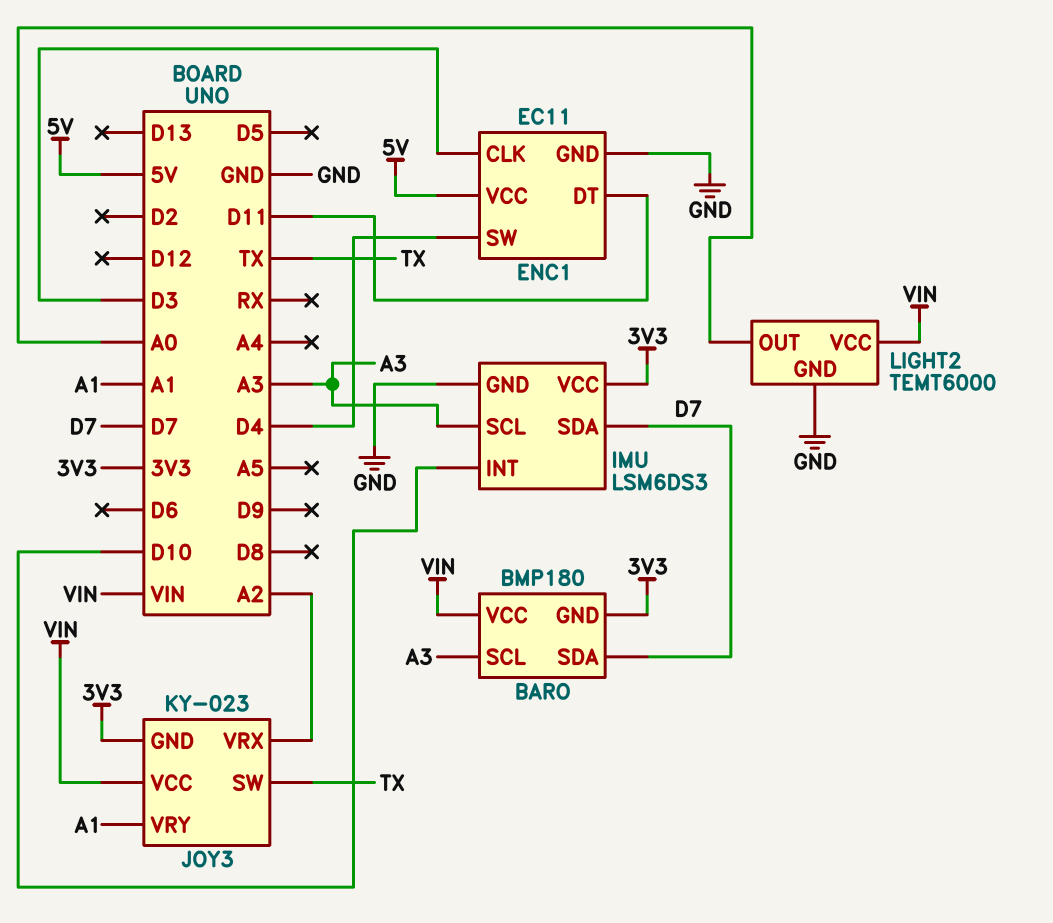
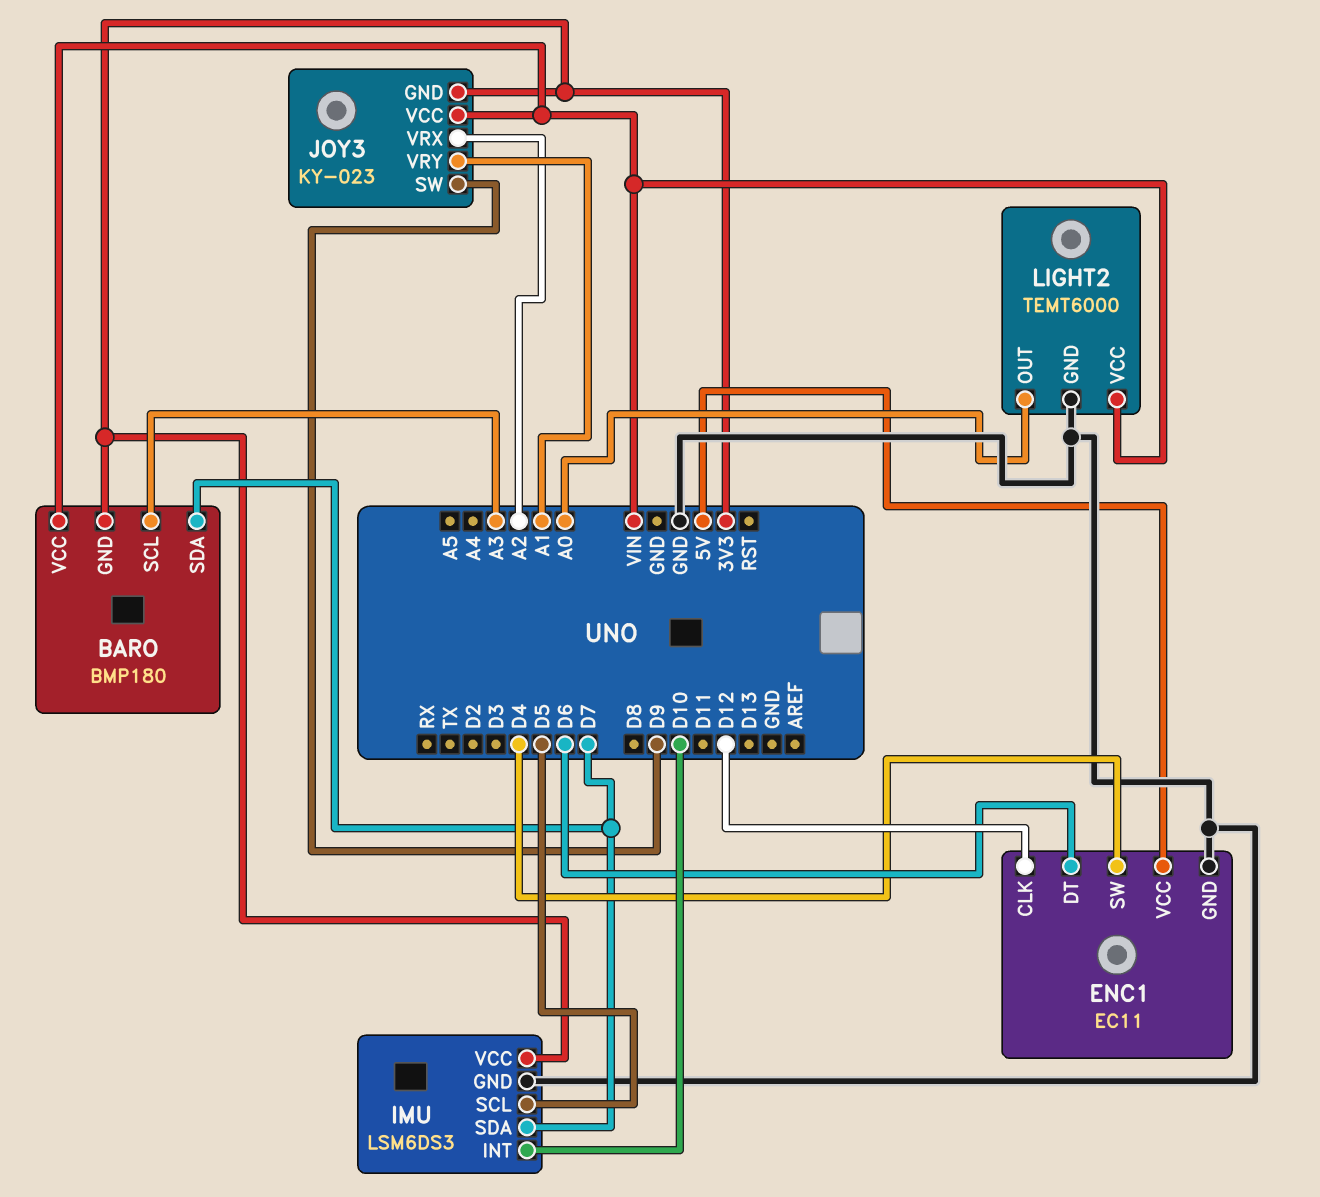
ENC1 pin CLK: D3 -> D12
ENC1 pin DT: D11 -> D6
IMU pin SCL: A3 -> D5
JOY3 pin SW: TX -> D9

